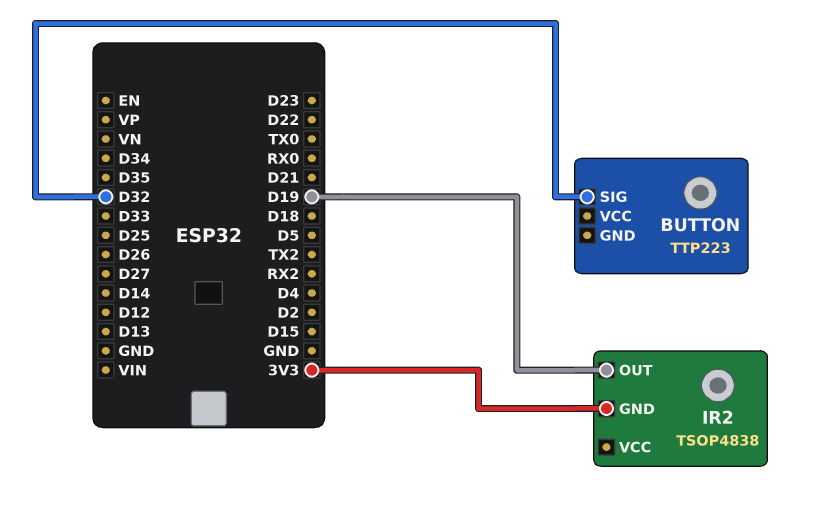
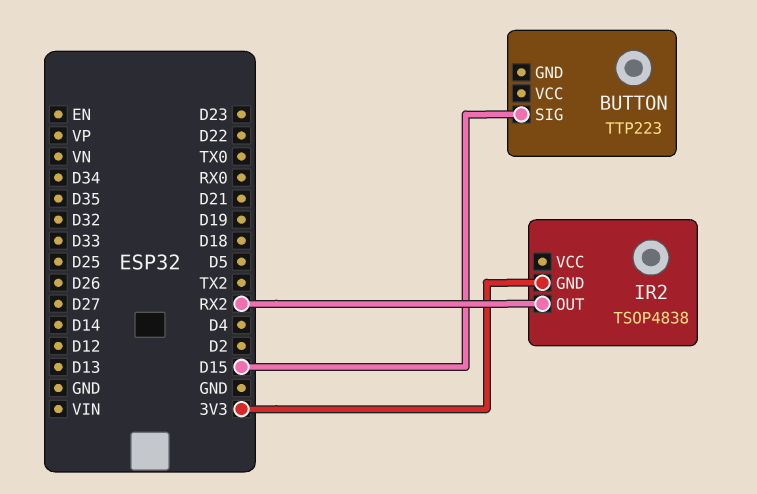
BUTTON pin SIG: D32 -> D15
IR2 pin OUT: D19 -> RX2

